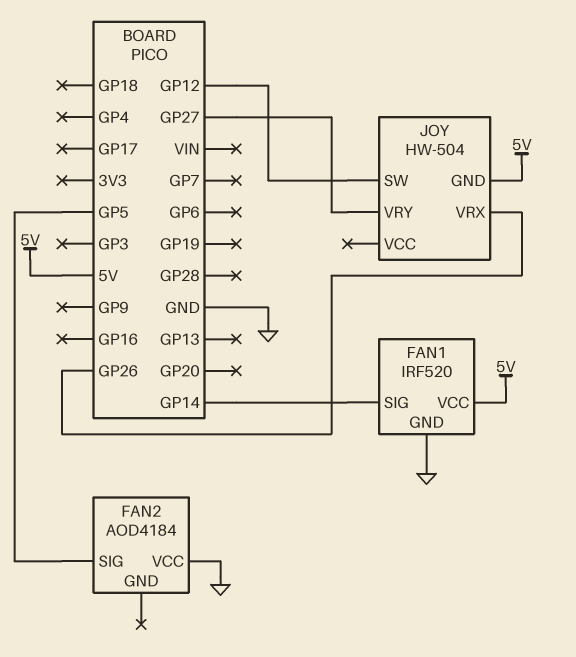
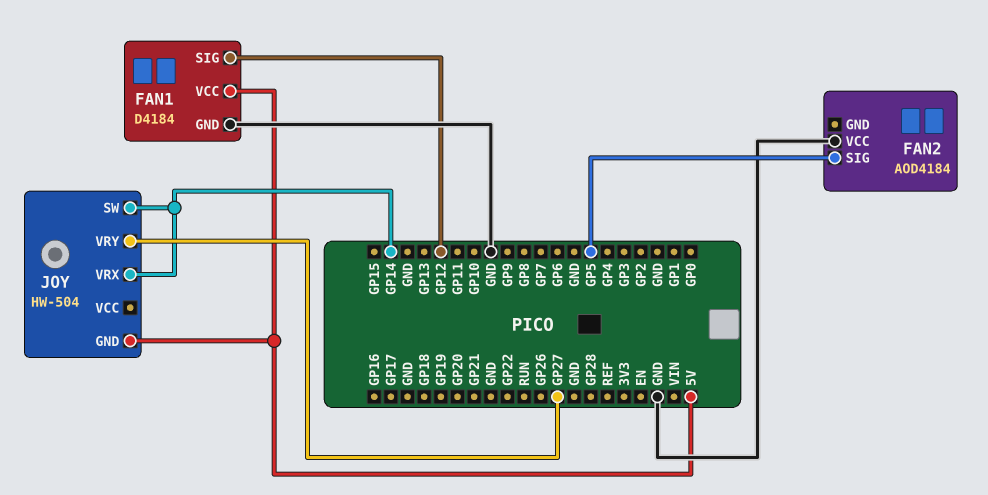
FAN1: IRF520 -> D4184
FAN1 pin SIG: GP14 -> GP12
JOY pin SW: GP12 -> GP14
JOY pin VRX: GP26 -> GP14

